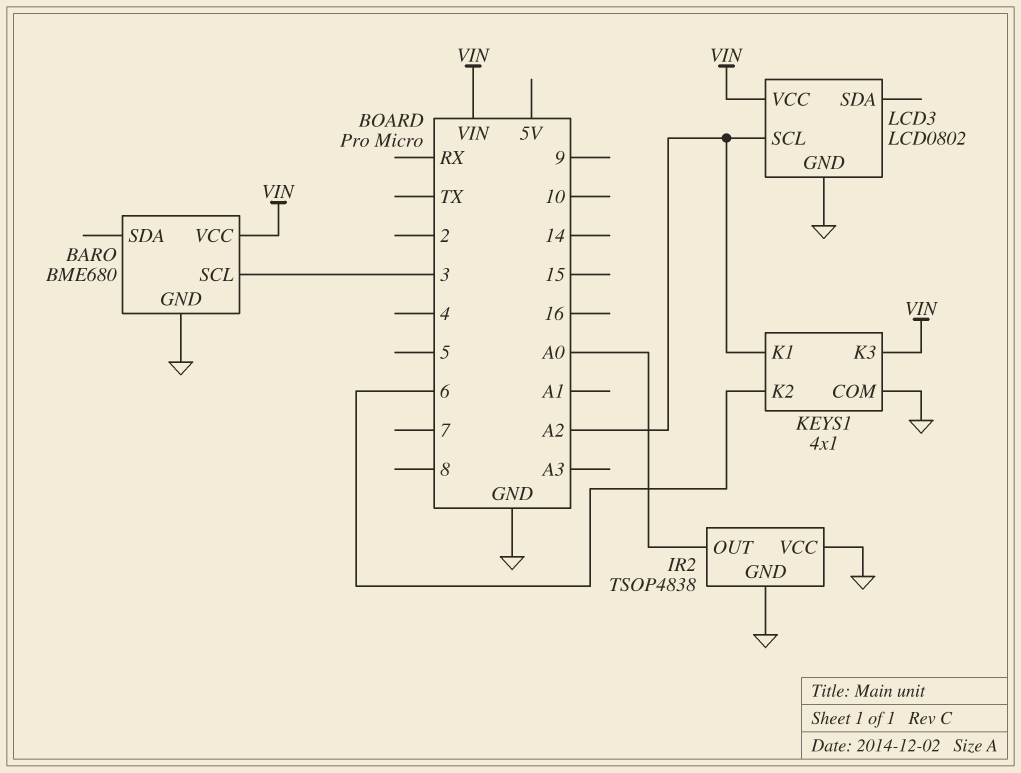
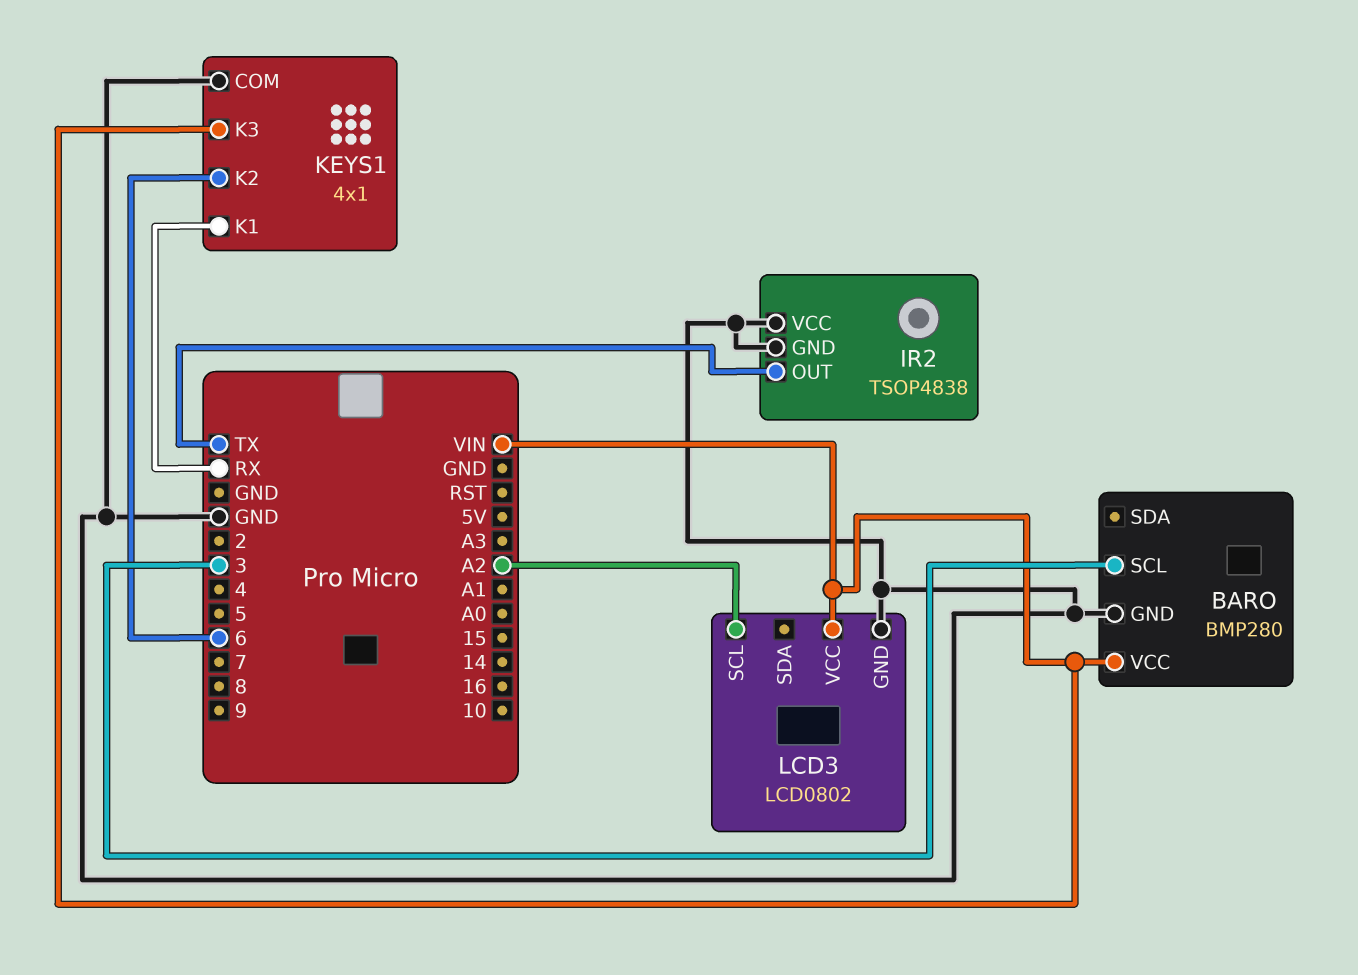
BARO: BME680 -> BMP280
IR2 pin OUT: A0 -> TX
KEYS1 pin K1: A2 -> RX

